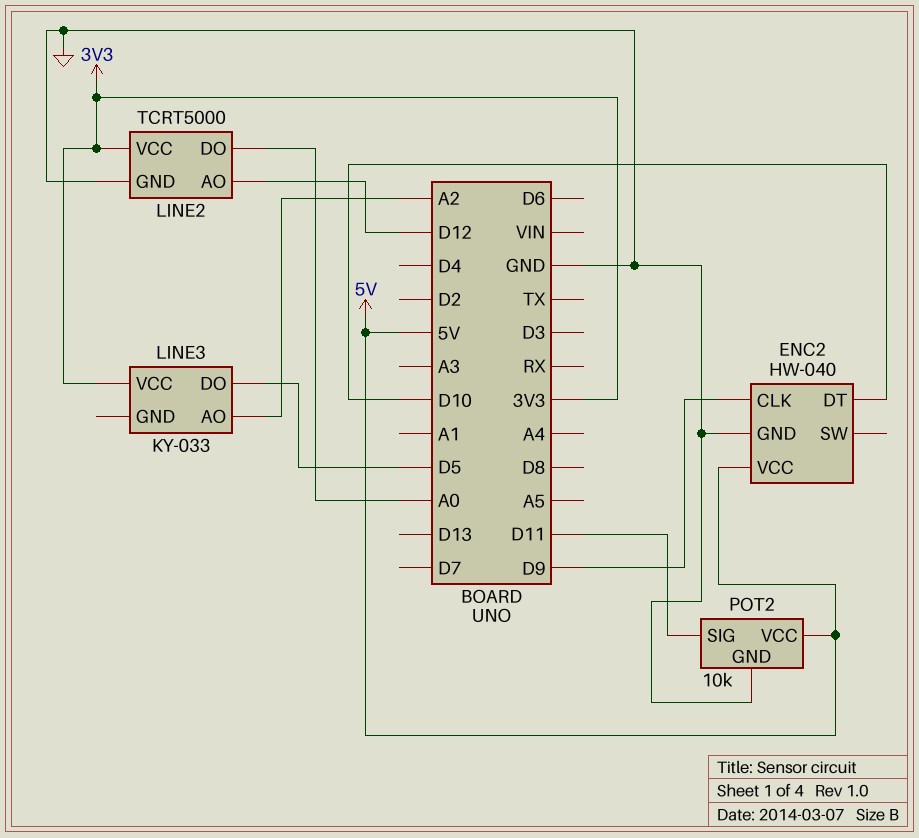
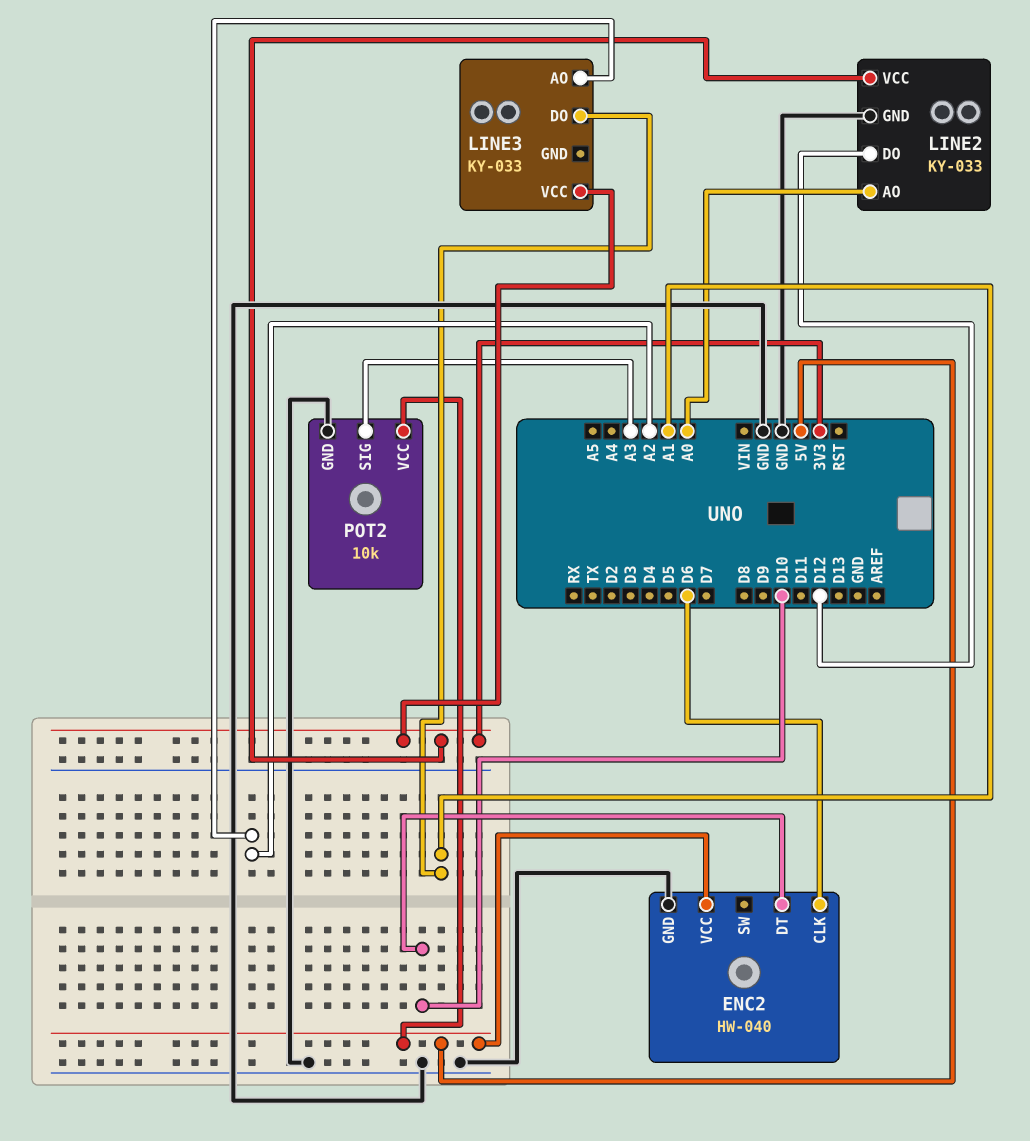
ENC2 pin CLK: D9 -> D6
LINE2: TCRT5000 -> KY-033
LINE2 pin AO: D12 -> A0
LINE2 pin DO: A0 -> D12
LINE3 pin DO: D5 -> A1
POT2 pin SIG: D11 -> A3

